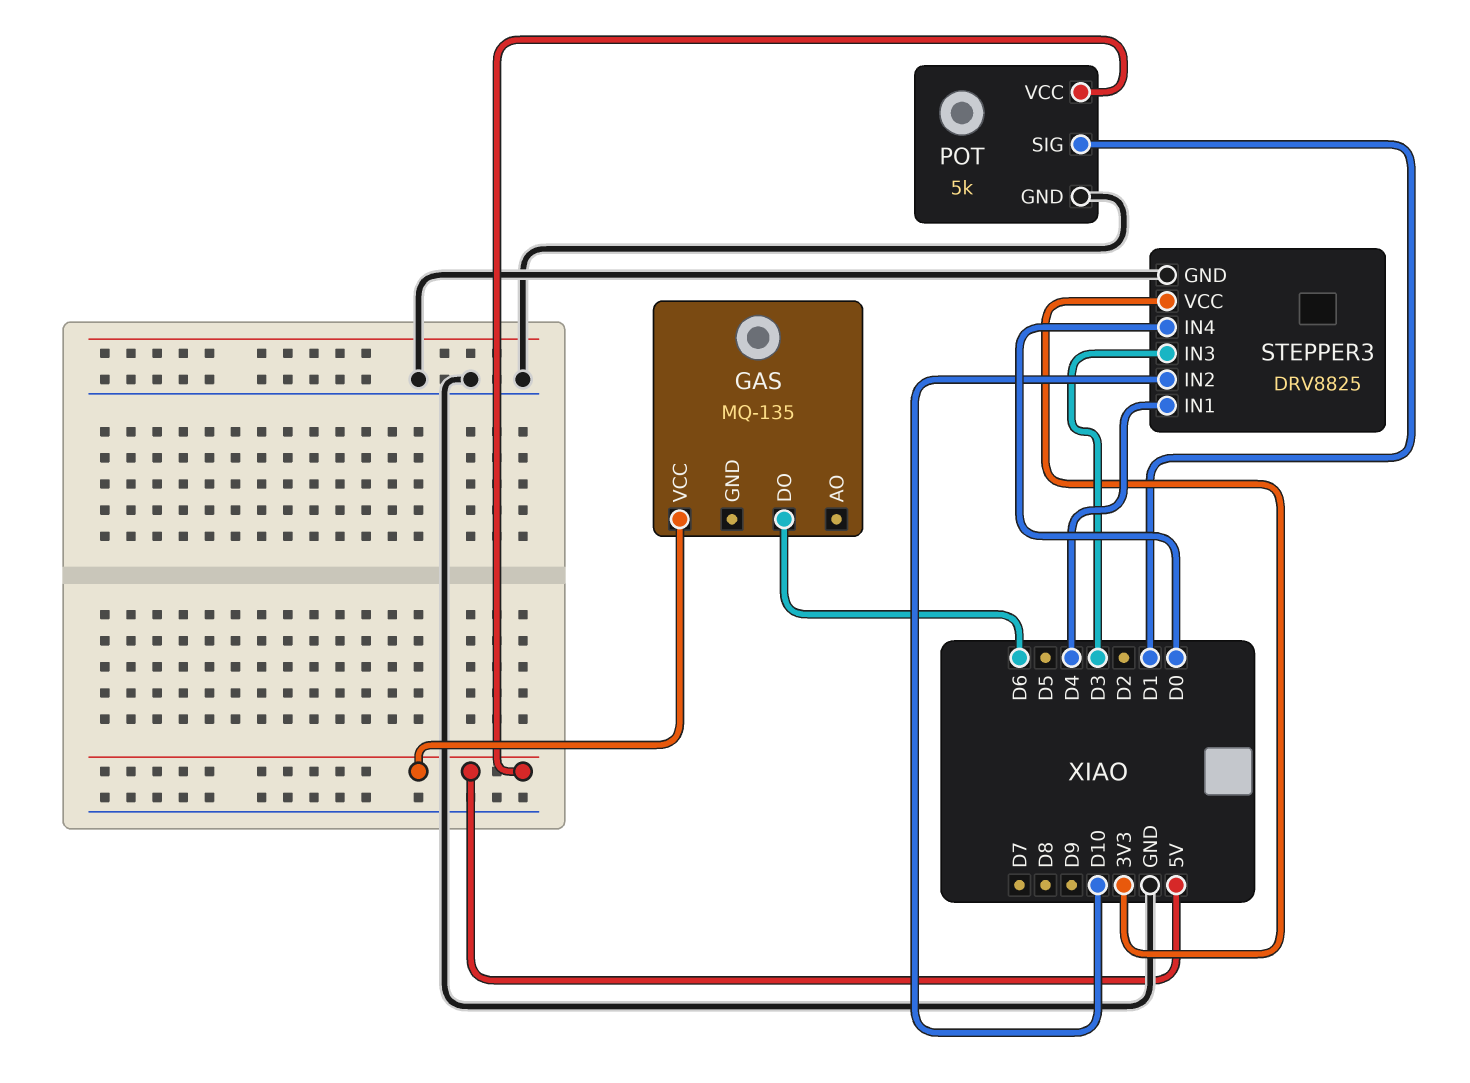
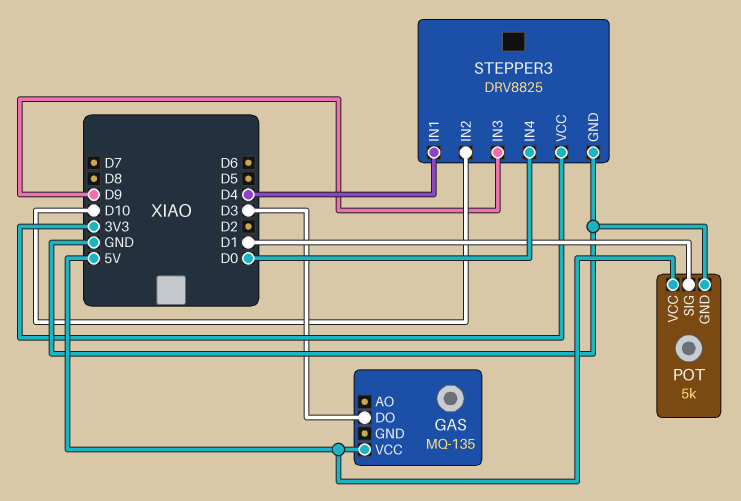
GAS pin DO: D6 -> D3
STEPPER3 pin IN3: D3 -> D9

